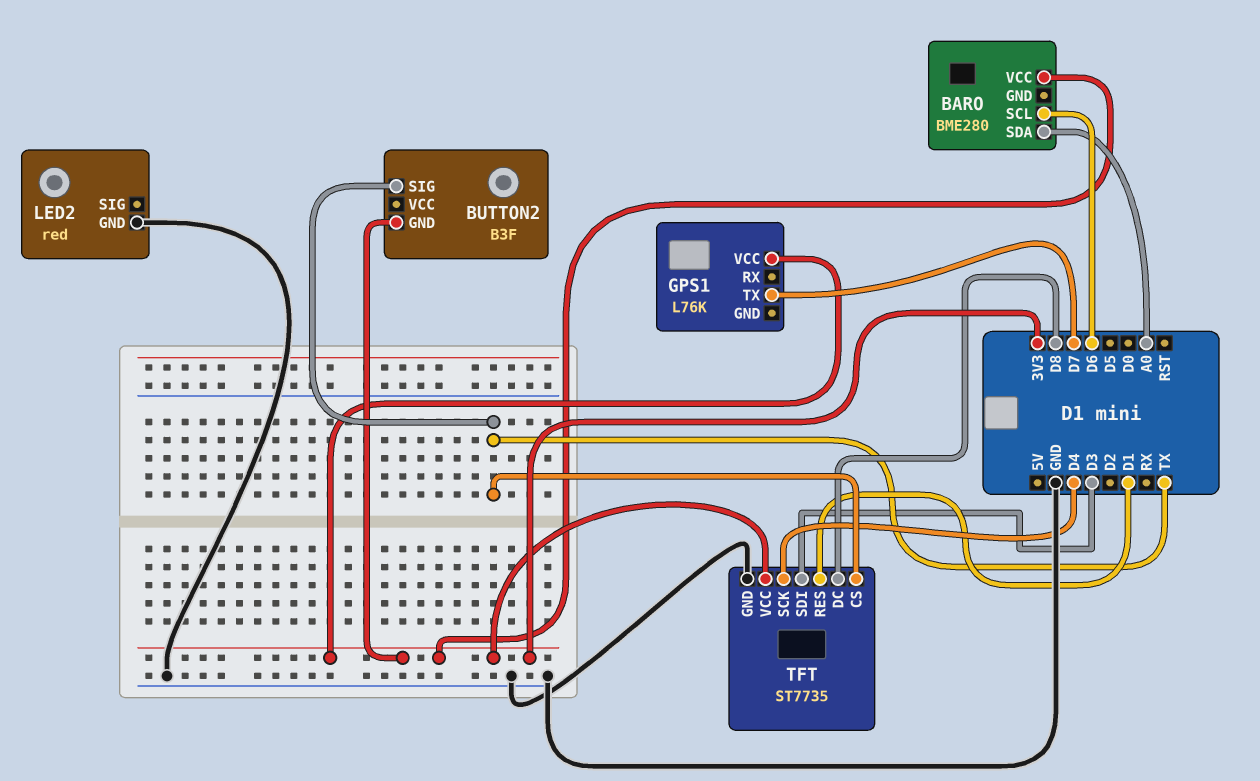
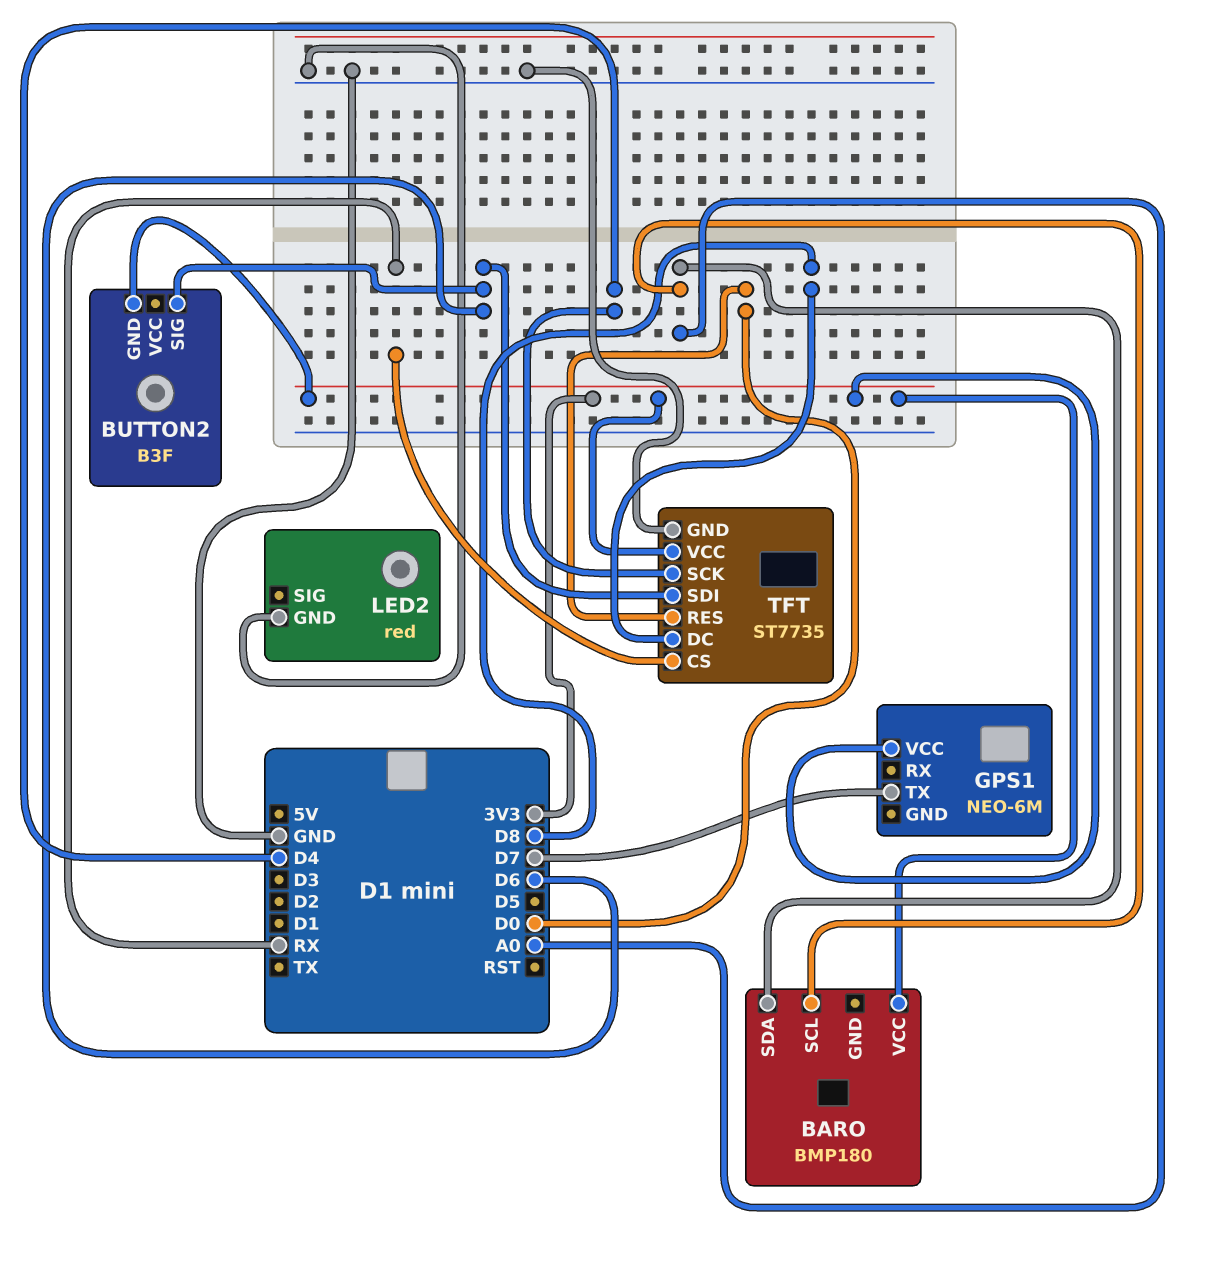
BARO: BME280 -> BMP180
BARO pin SCL: D6 -> A0
BUTTON2 pin SIG: TX -> D6
GPS1: L76K -> NEO-6M
TFT pin CS: TX -> RX
TFT pin RES: D1 -> D0
TFT pin SDI: D3 -> D6

